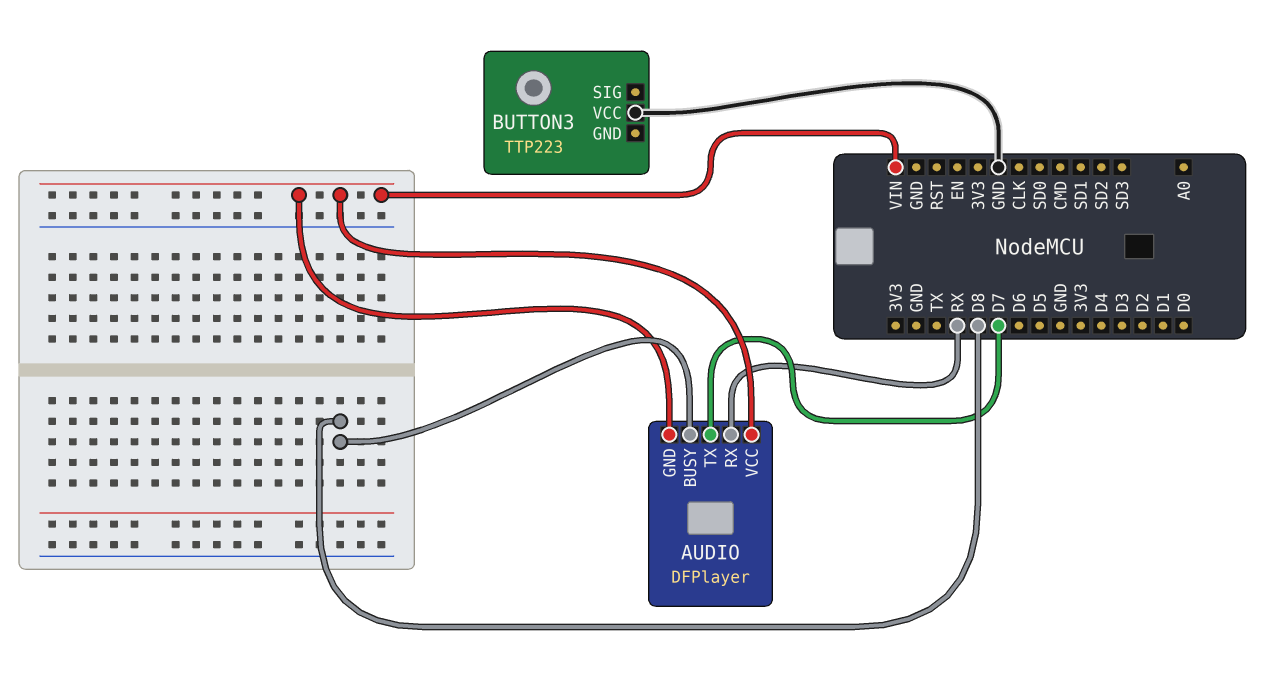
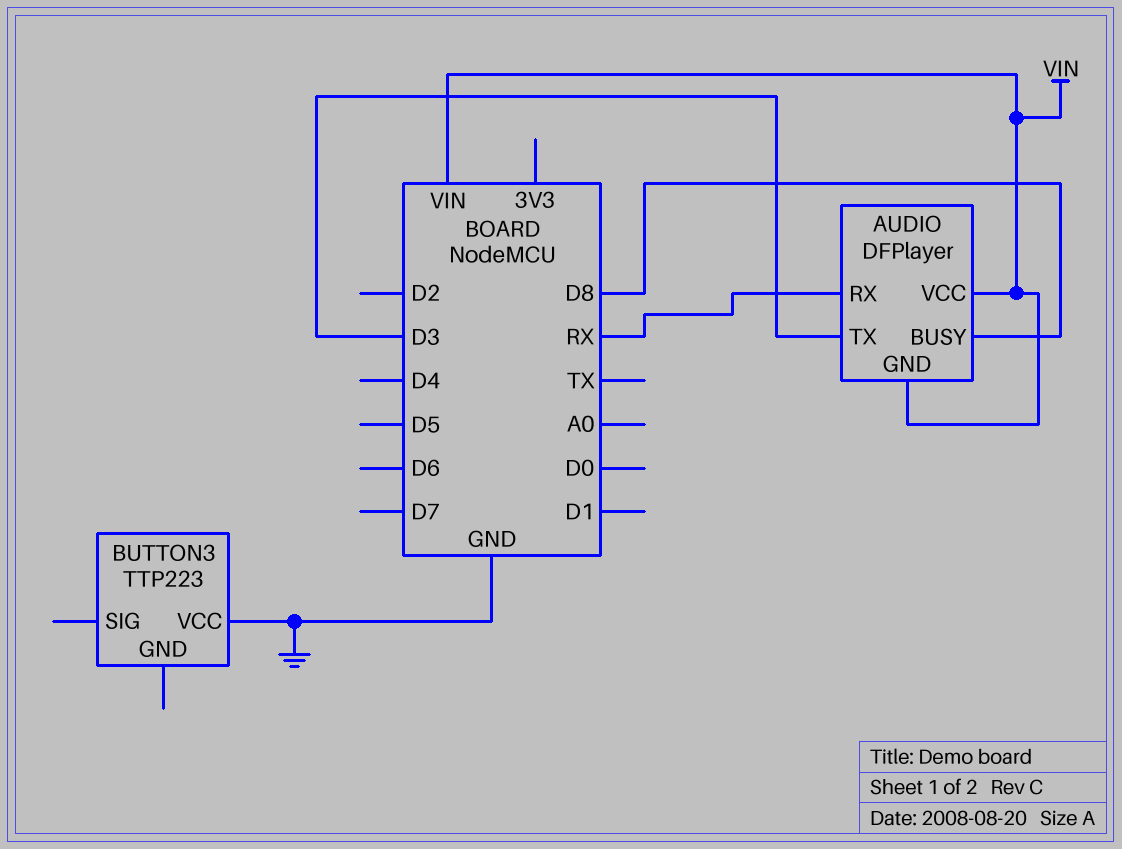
AUDIO pin TX: D7 -> D3

